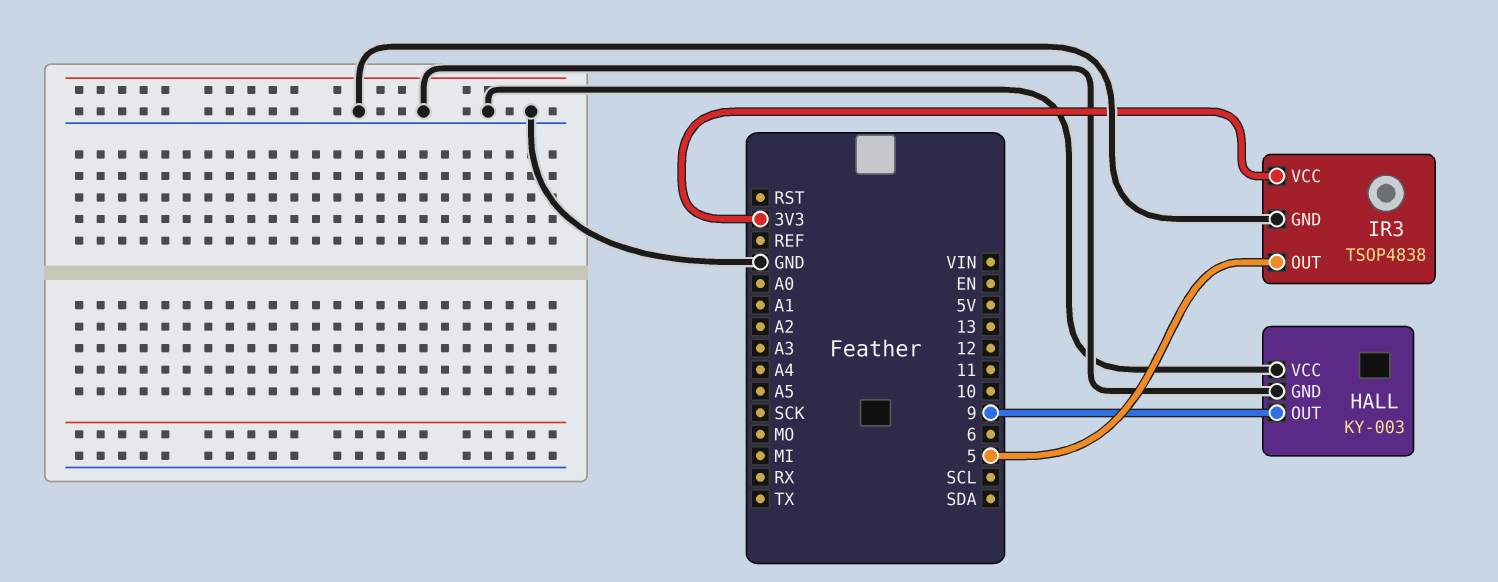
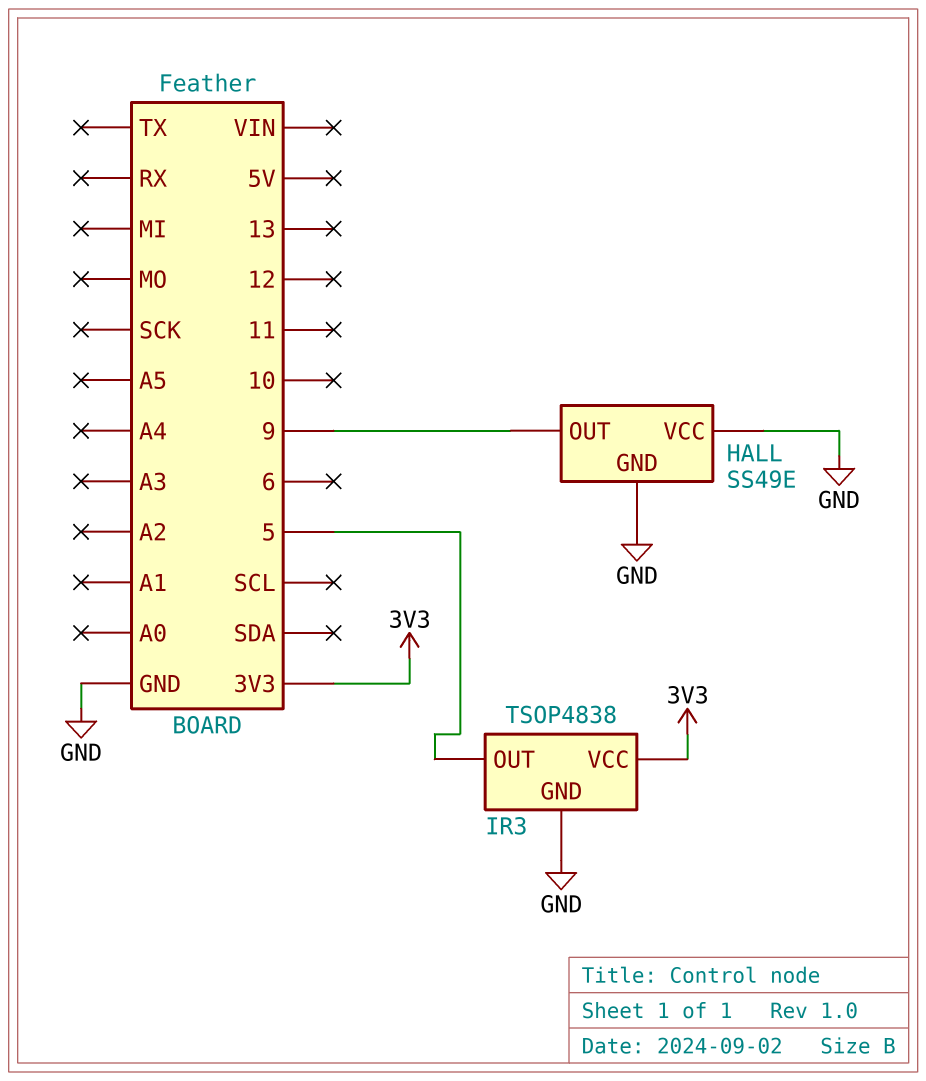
HALL: KY-003 -> SS49E

